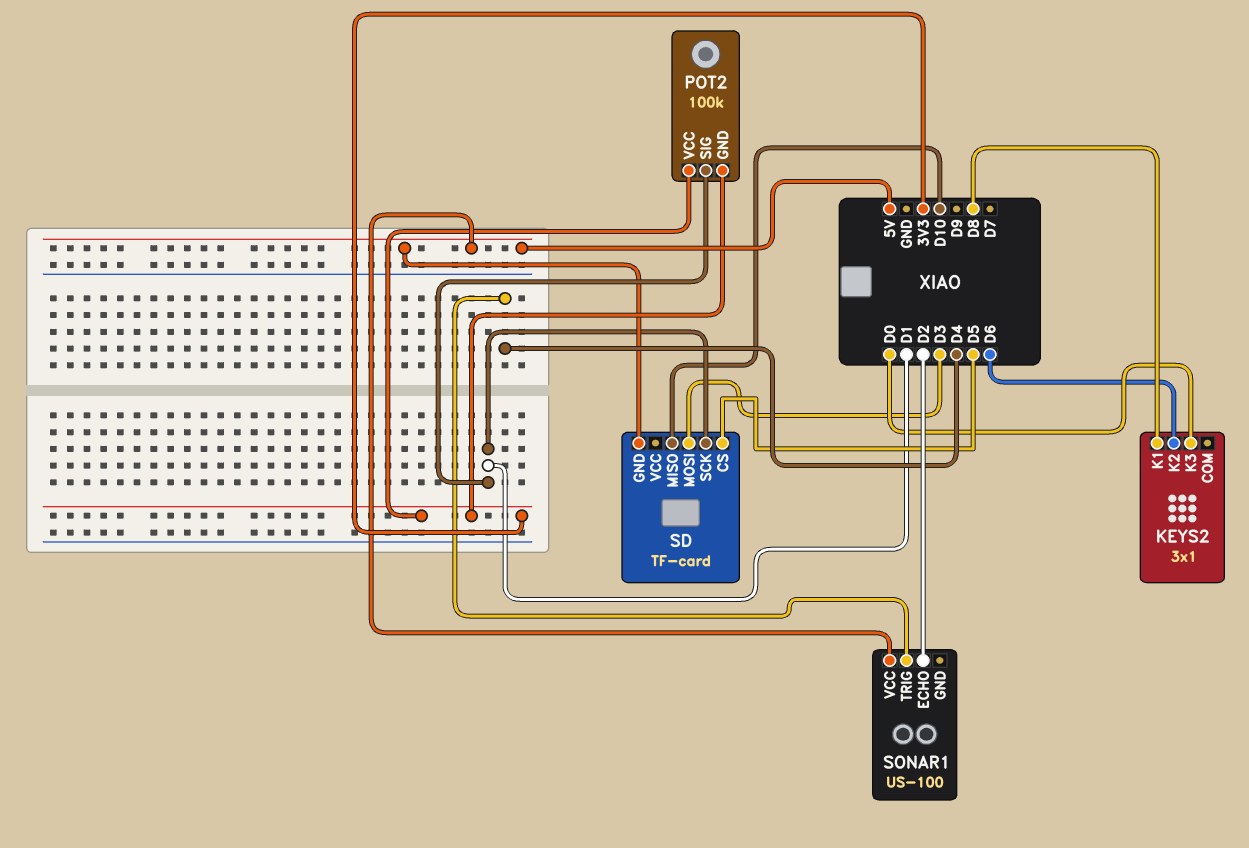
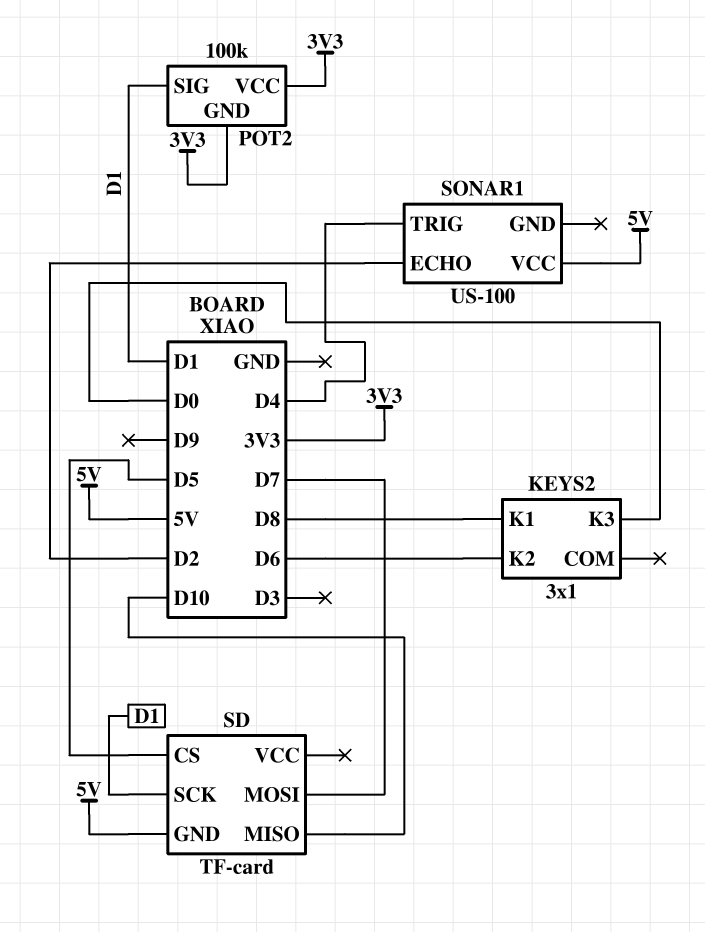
SD pin MOSI: D3 -> D7

